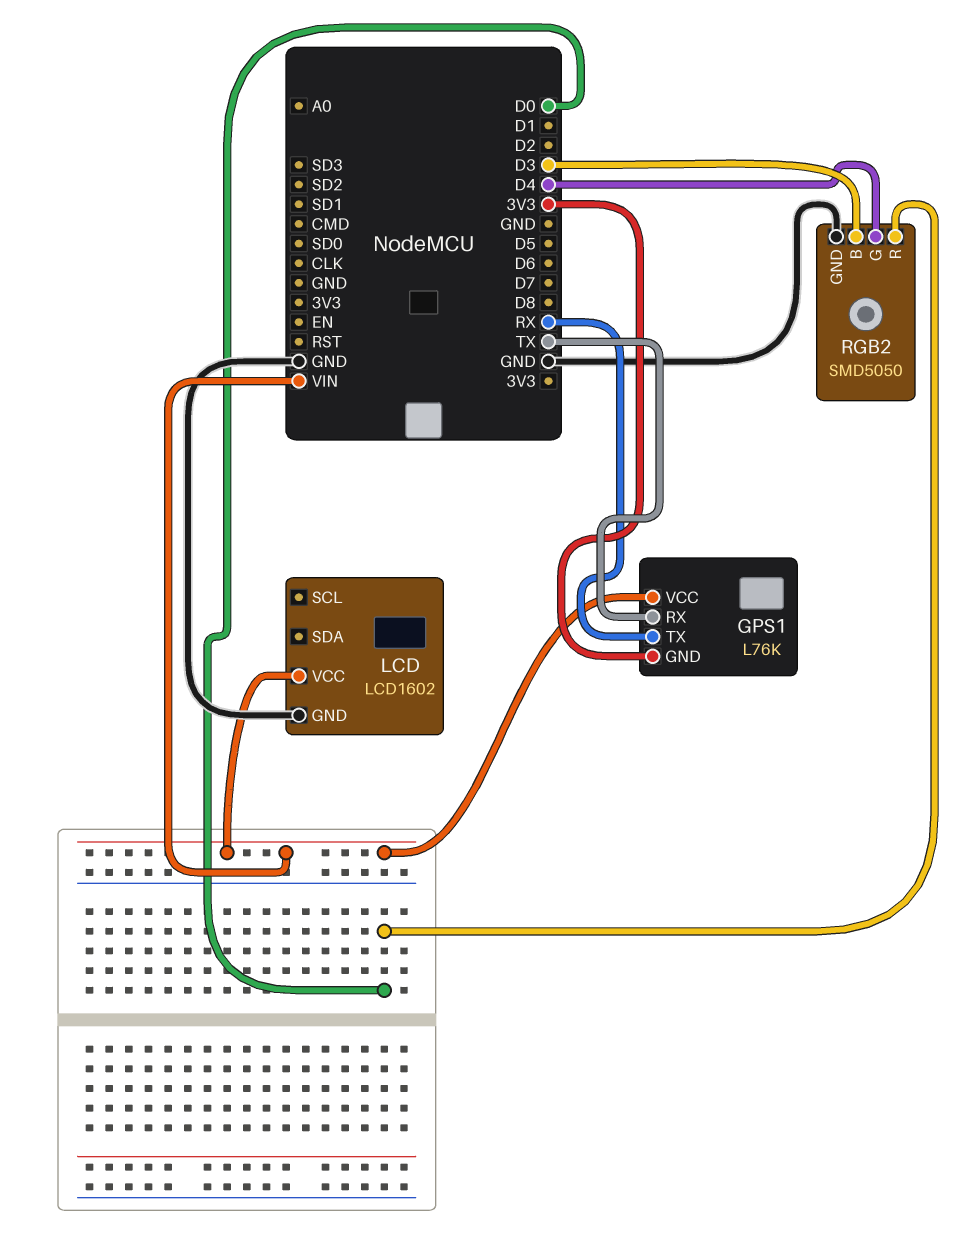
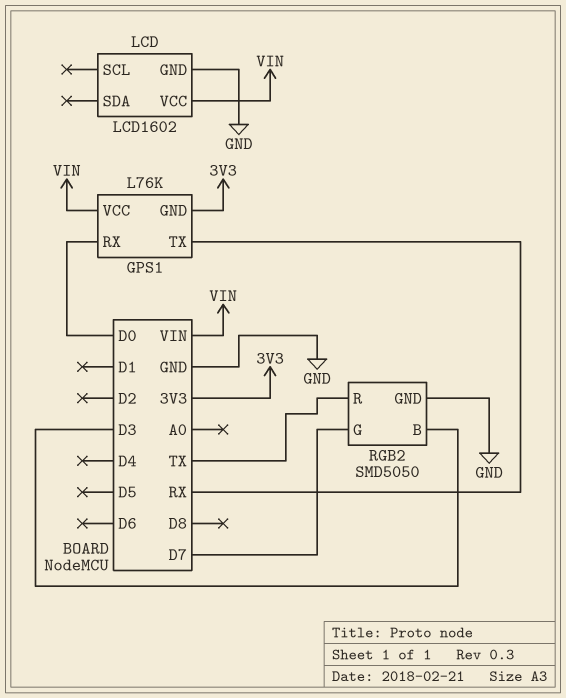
GPS1 pin RX: TX -> D0
RGB2 pin G: D4 -> D7
RGB2 pin R: D0 -> TX

